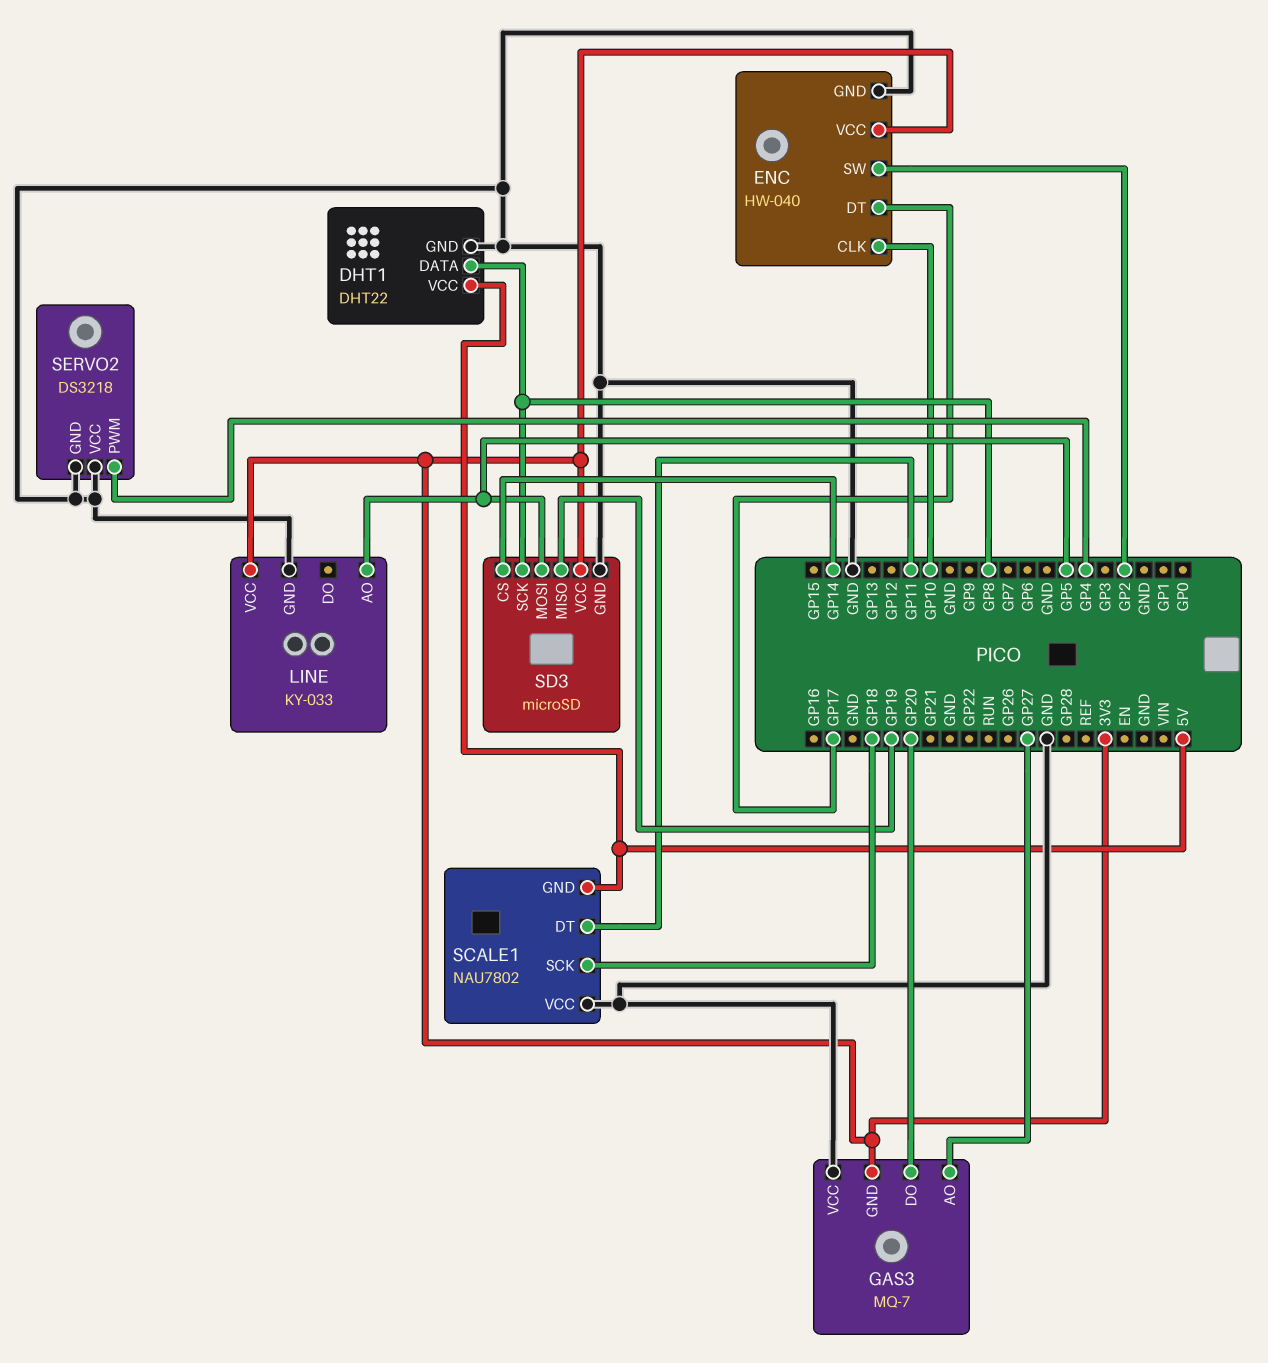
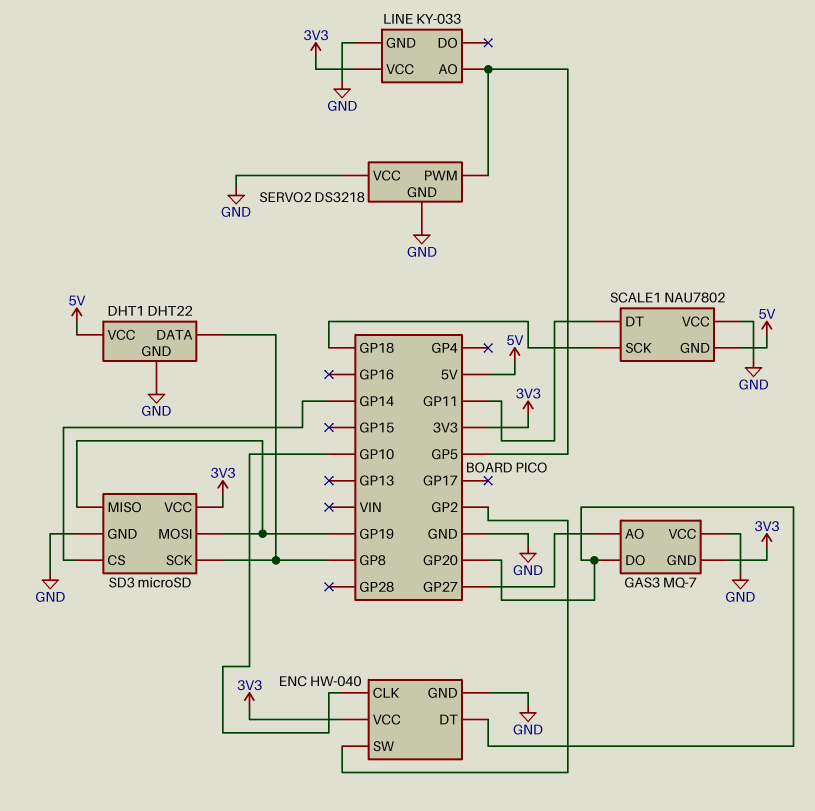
ENC pin DT: GP17 -> GP20
SD3 pin MOSI: GP5 -> GP19
SERVO2 pin PWM: GP4 -> GP5

